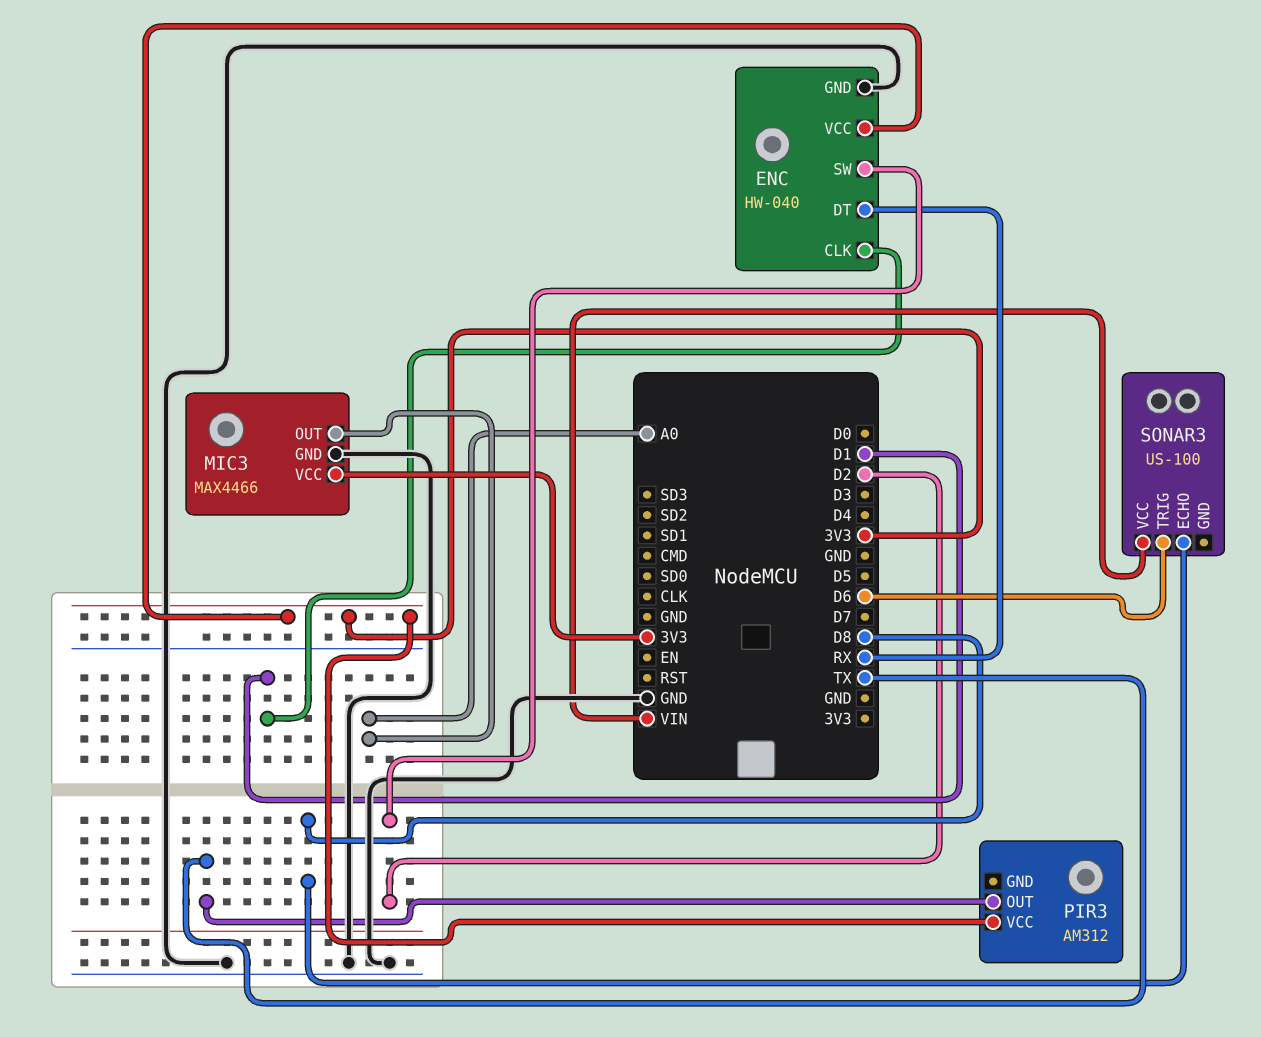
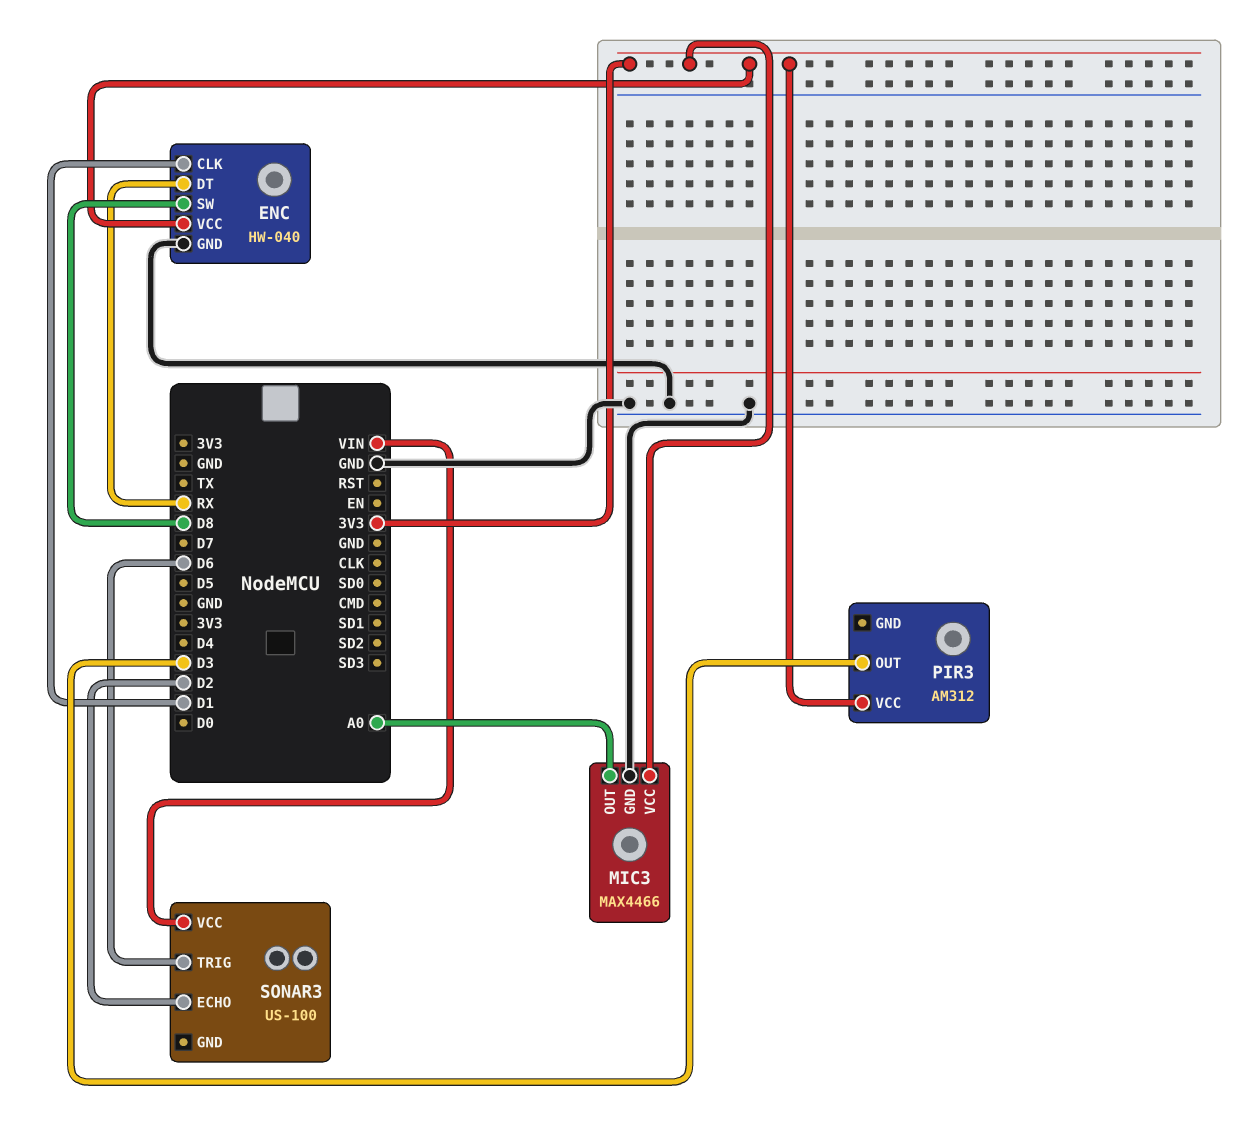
ENC pin SW: D2 -> D8
PIR3 pin OUT: TX -> D3
SONAR3 pin ECHO: D8 -> D2

